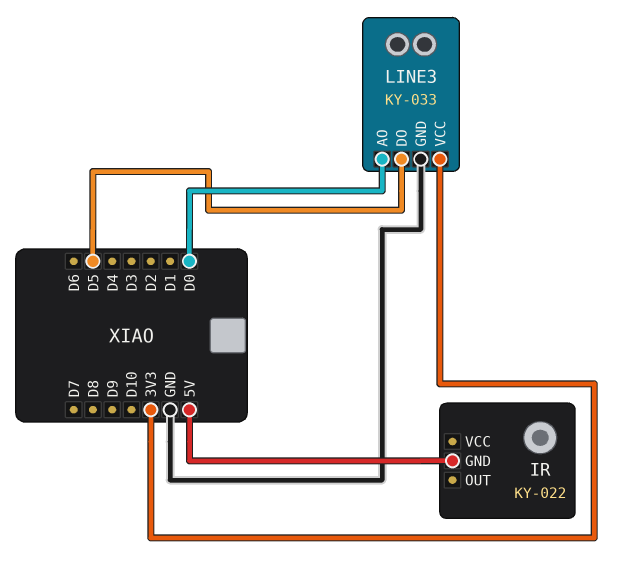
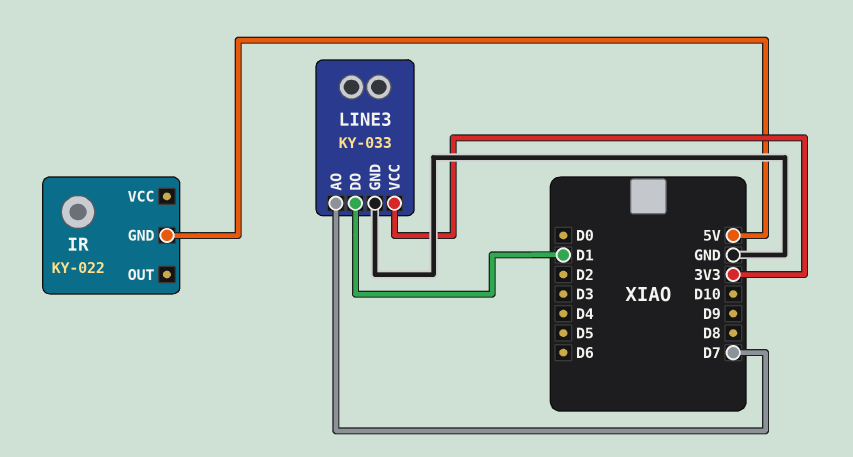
LINE3 pin AO: D0 -> D7
LINE3 pin DO: D5 -> D1

